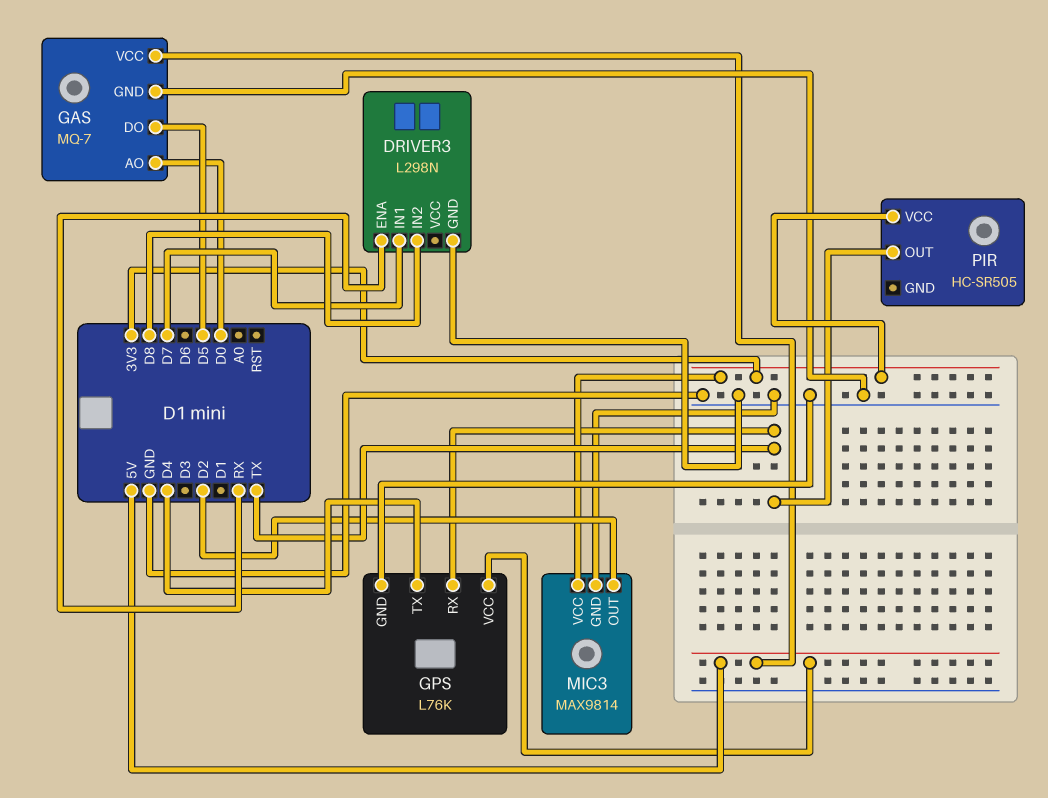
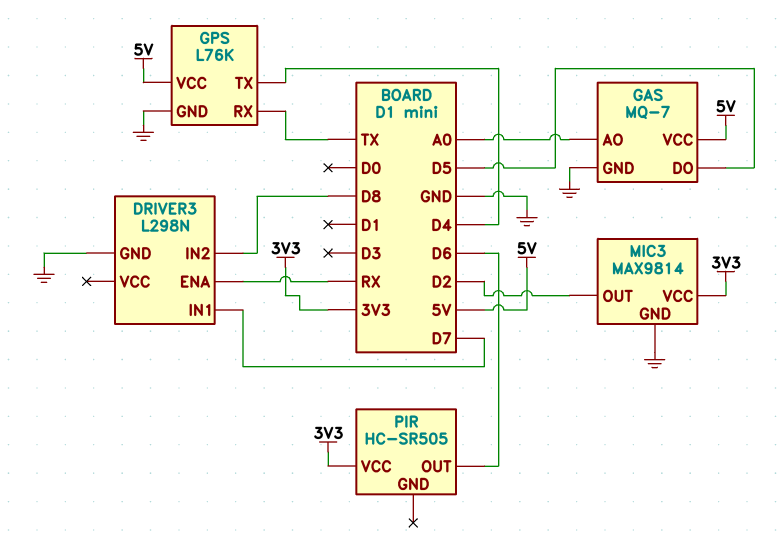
GAS pin AO: D0 -> A0
PIR pin OUT: TX -> D6

